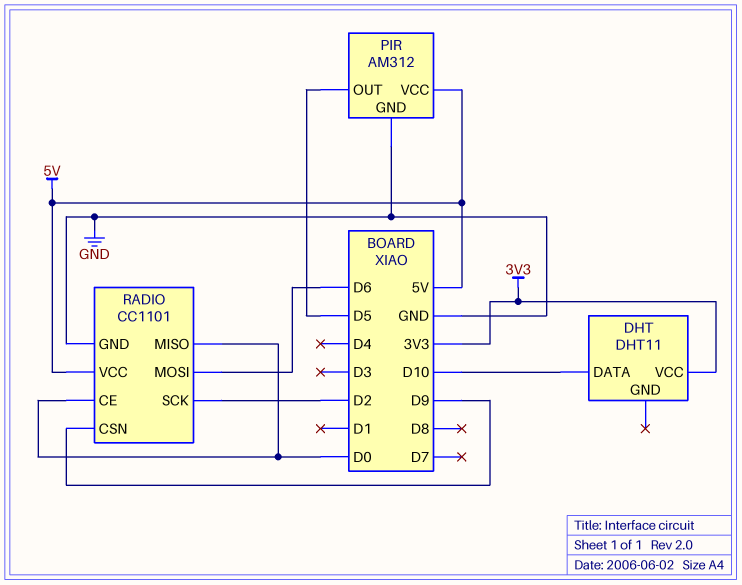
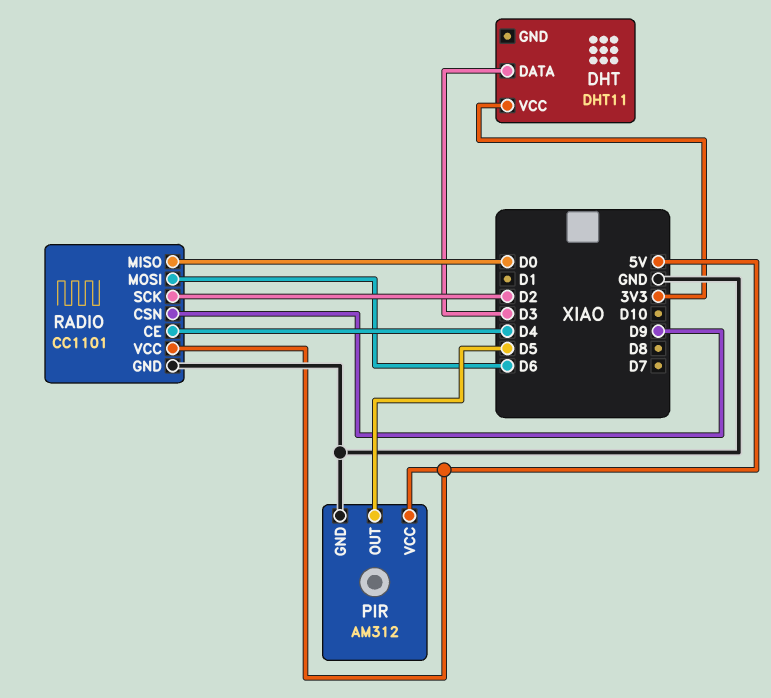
DHT pin DATA: D10 -> D3
RADIO pin CE: D0 -> D4

